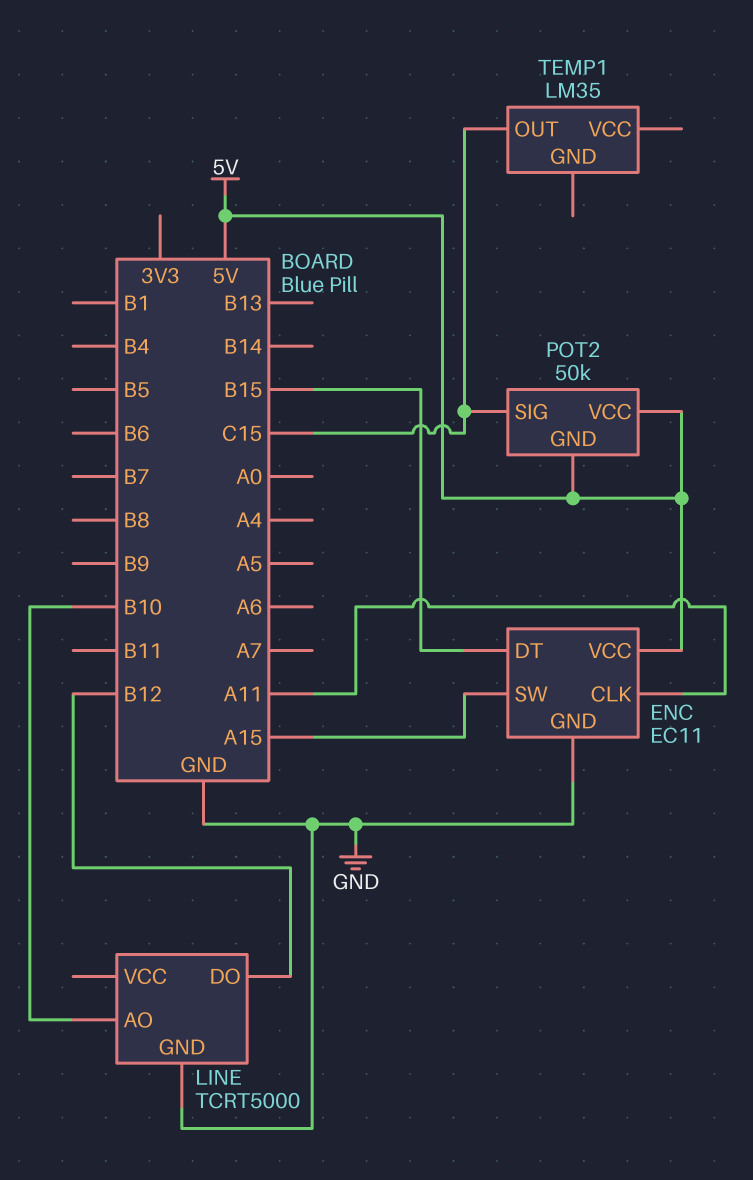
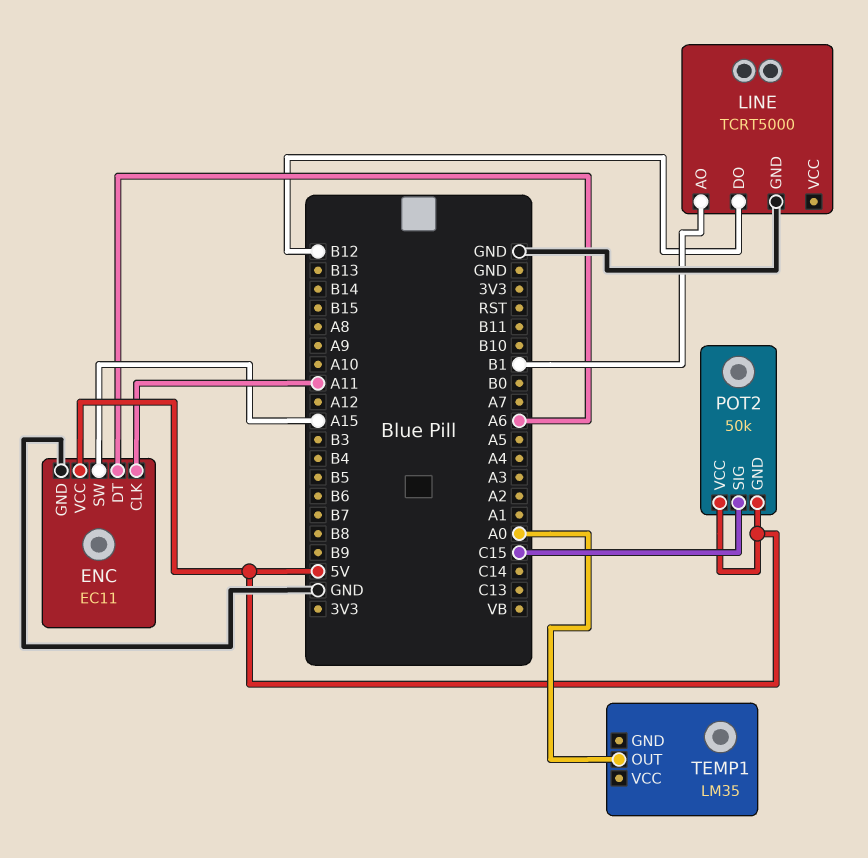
ENC pin DT: B15 -> A6
LINE pin AO: B10 -> B1
TEMP1 pin OUT: C15 -> A0

